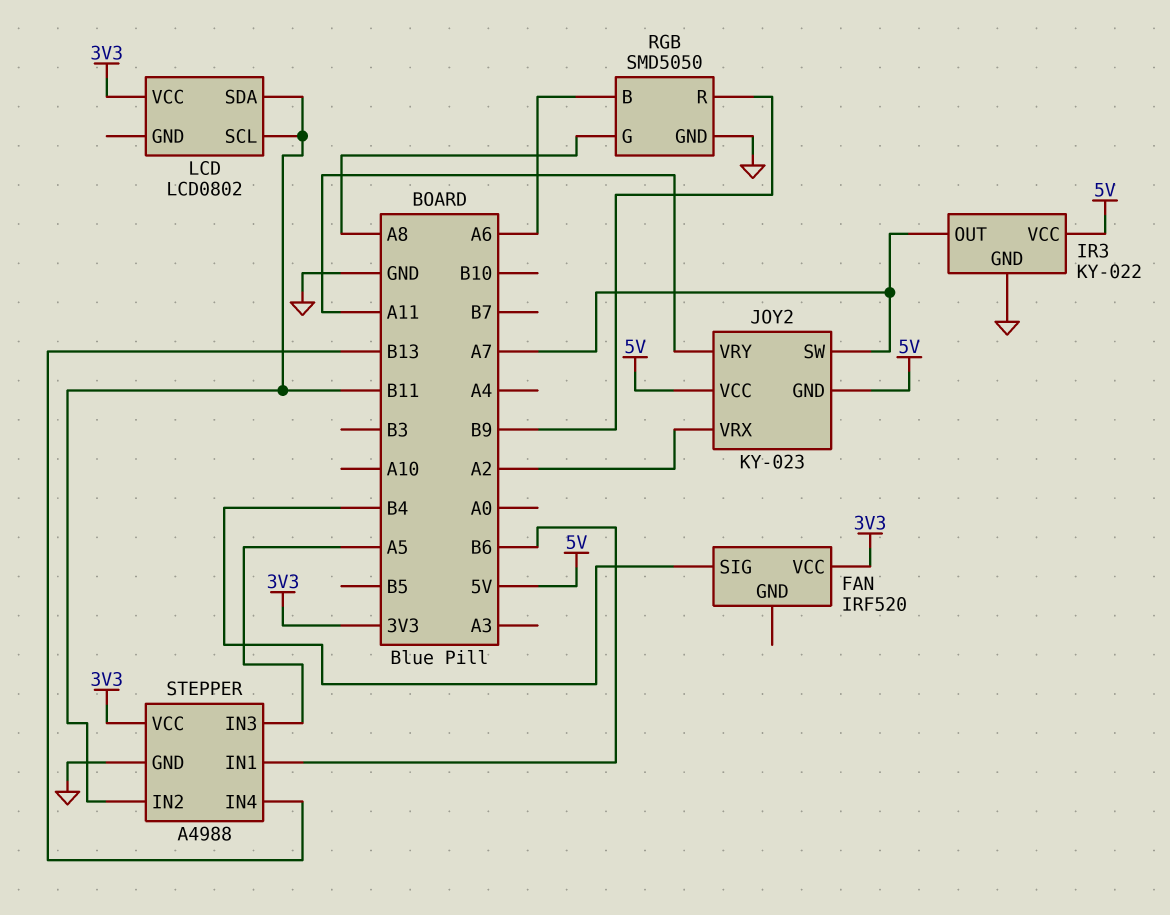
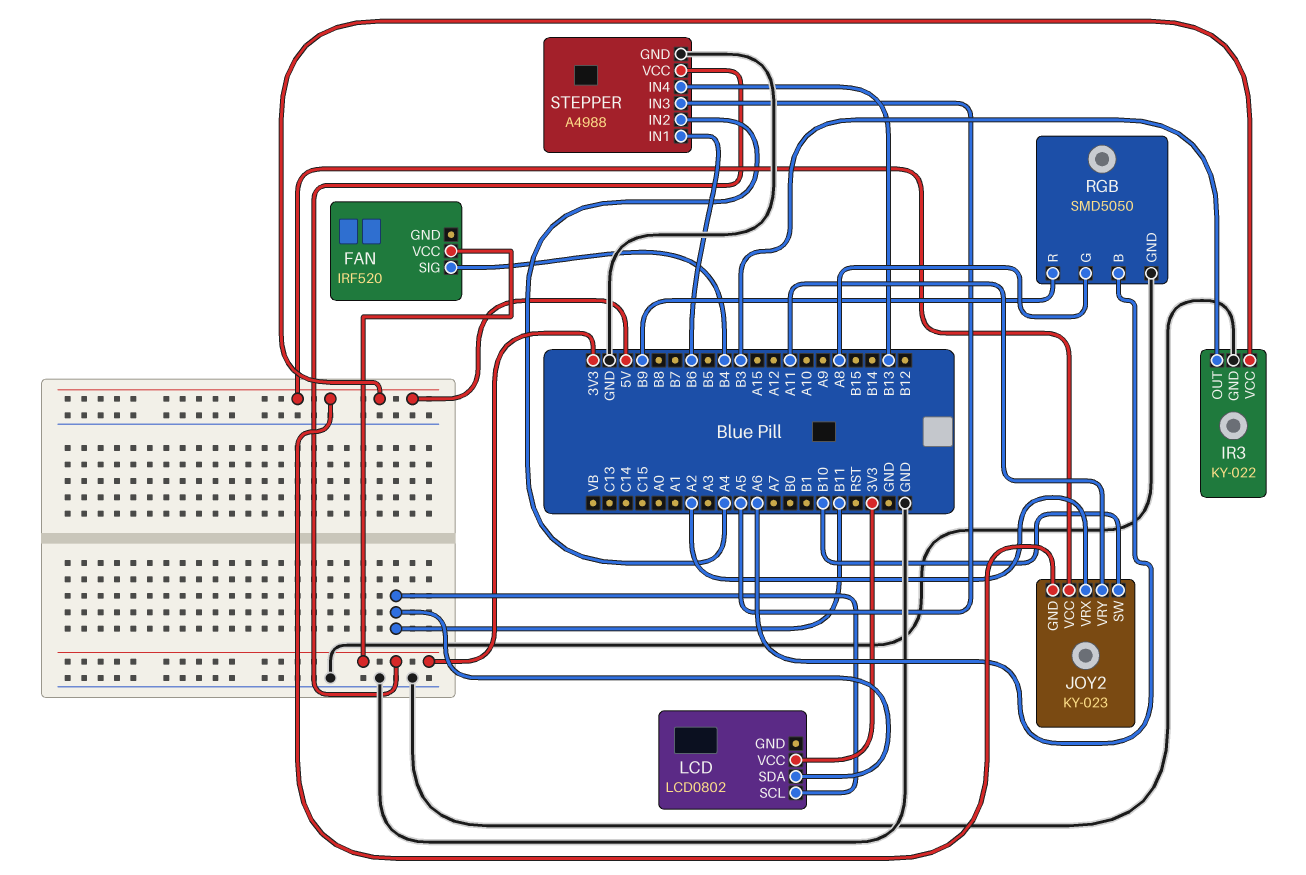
IR3 pin OUT: A7 -> B3
JOY2 pin SW: A7 -> B10
STEPPER pin IN2: B11 -> A4

